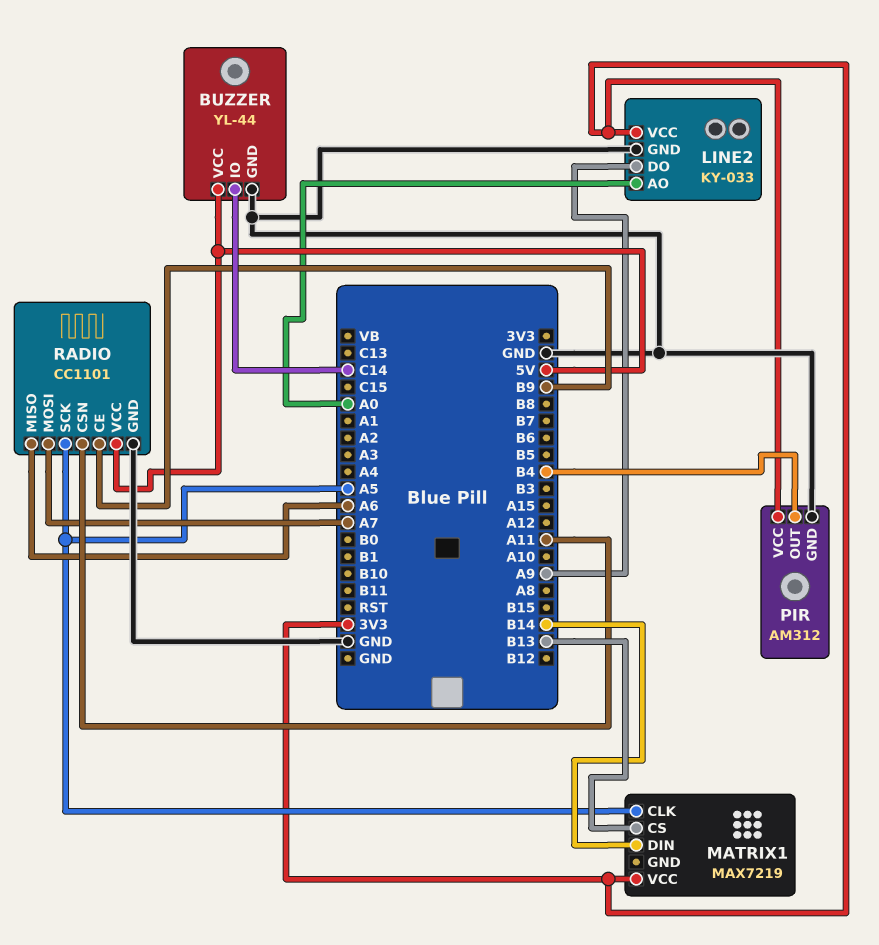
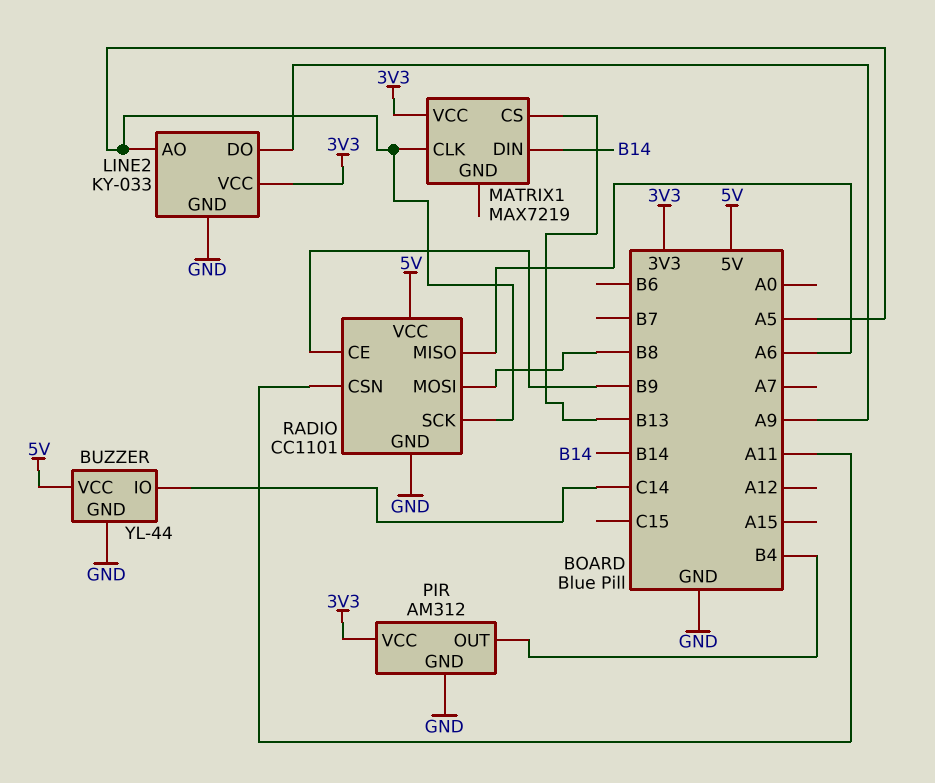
LINE2 pin AO: A0 -> A5
RADIO pin MOSI: A7 -> B8

